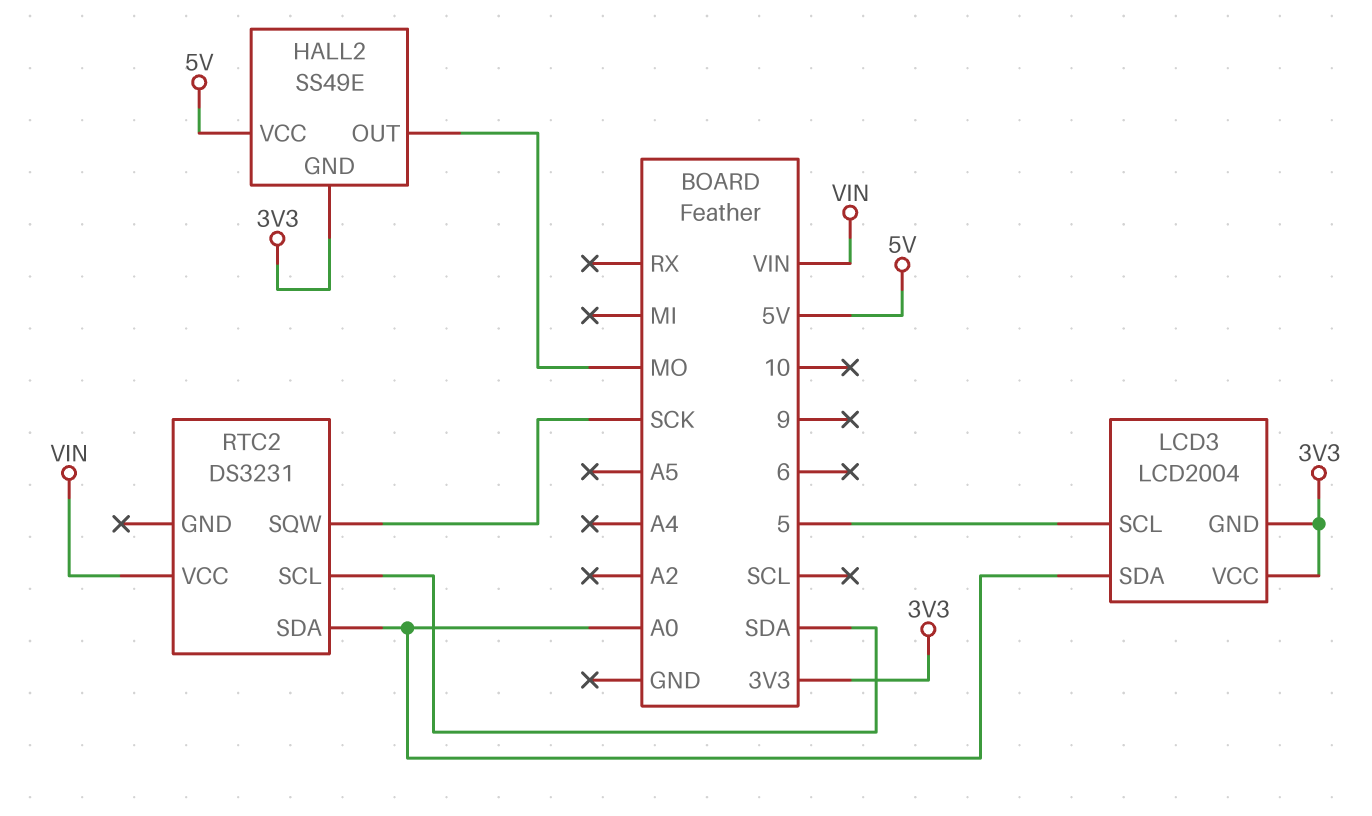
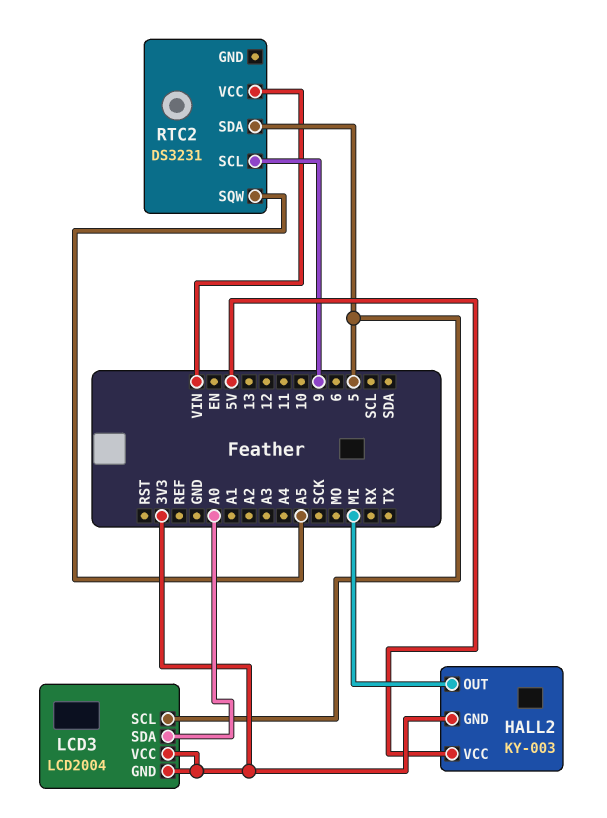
HALL2: SS49E -> KY-003
HALL2 pin OUT: MO -> MI
RTC2 pin SCL: SDA -> 9
RTC2 pin SDA: A0 -> 5
RTC2 pin SQW: SCK -> A5

